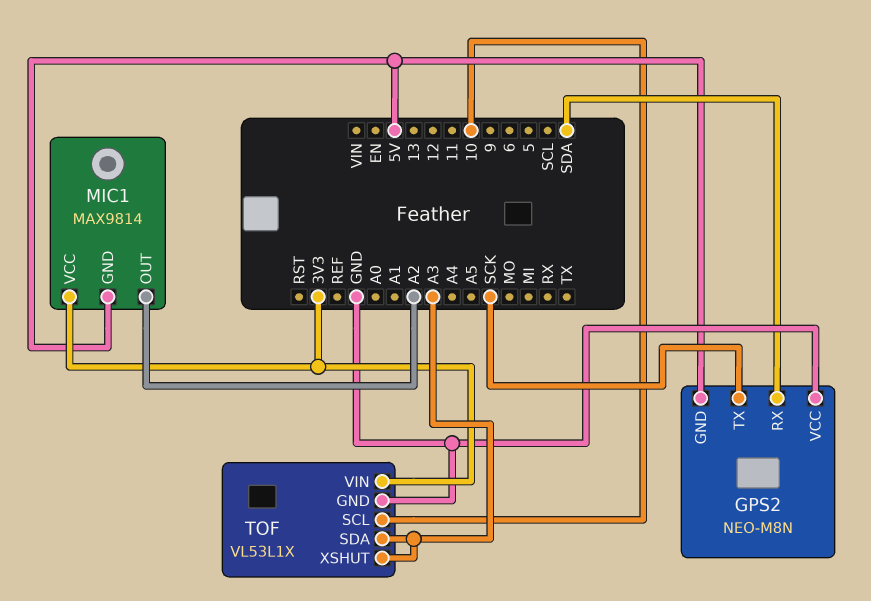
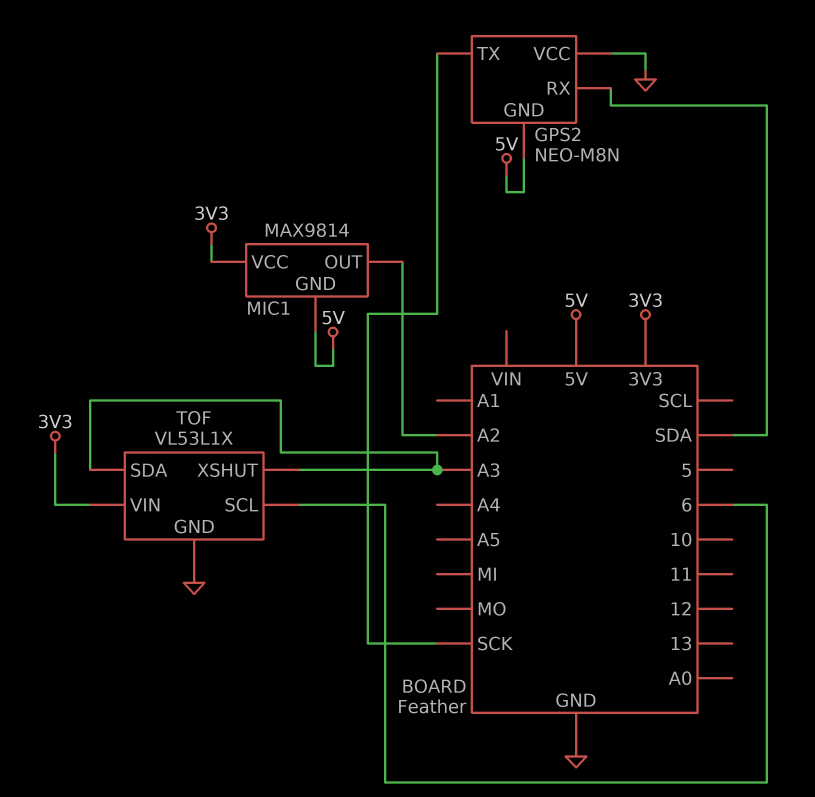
TOF pin SCL: 10 -> 6

